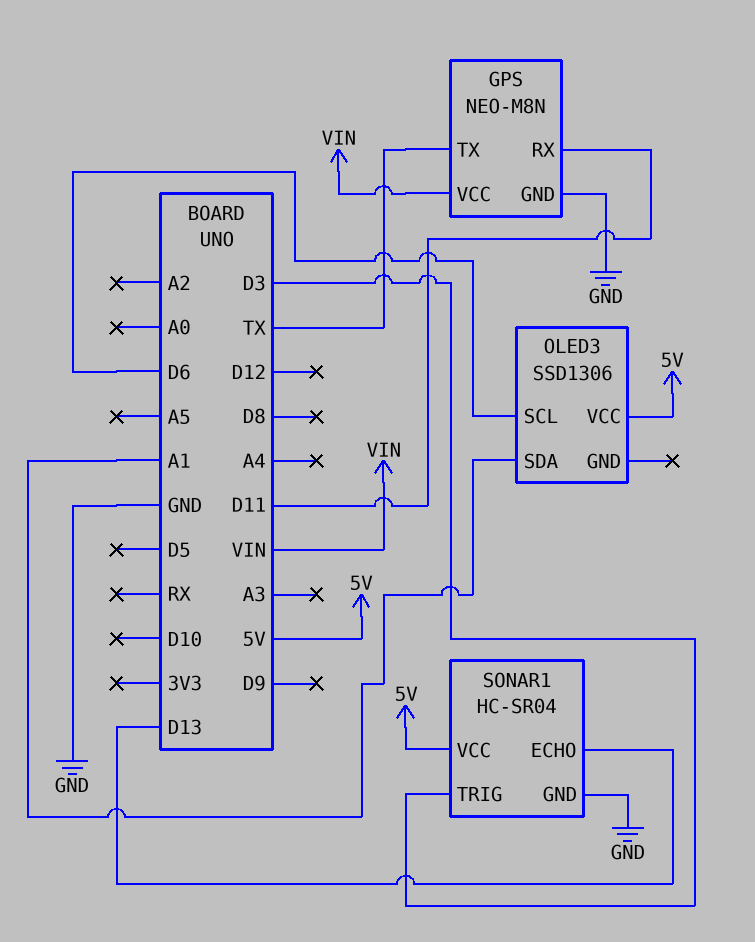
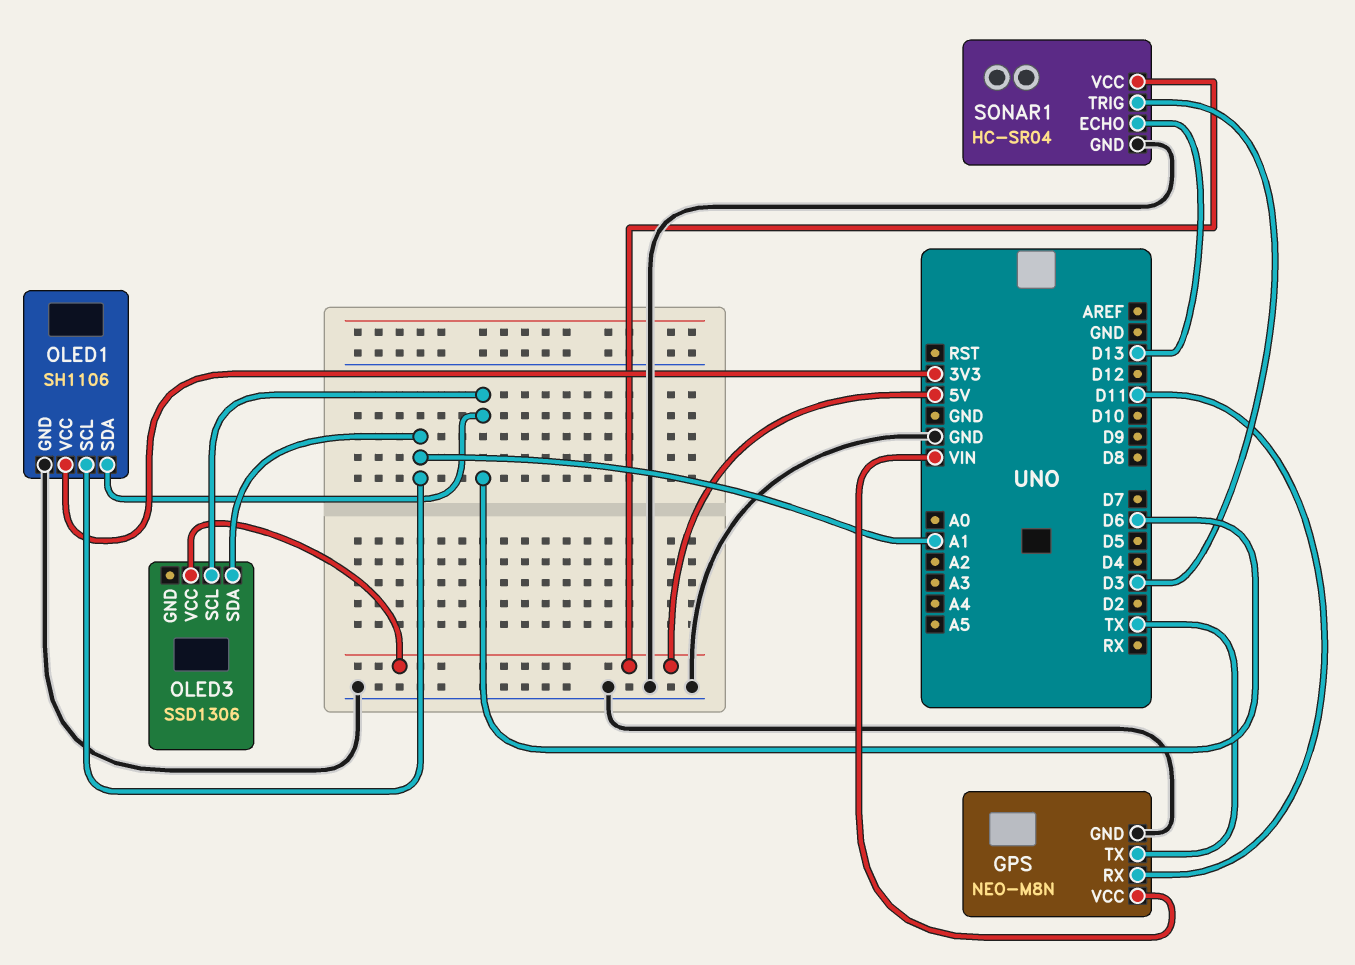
OLED1: none -> SH1106
OLED1 pin GND: none -> GND
OLED1 pin SCL: none -> A1
OLED1 pin SDA: none -> D6
OLED1 pin VCC: none -> 3V3

